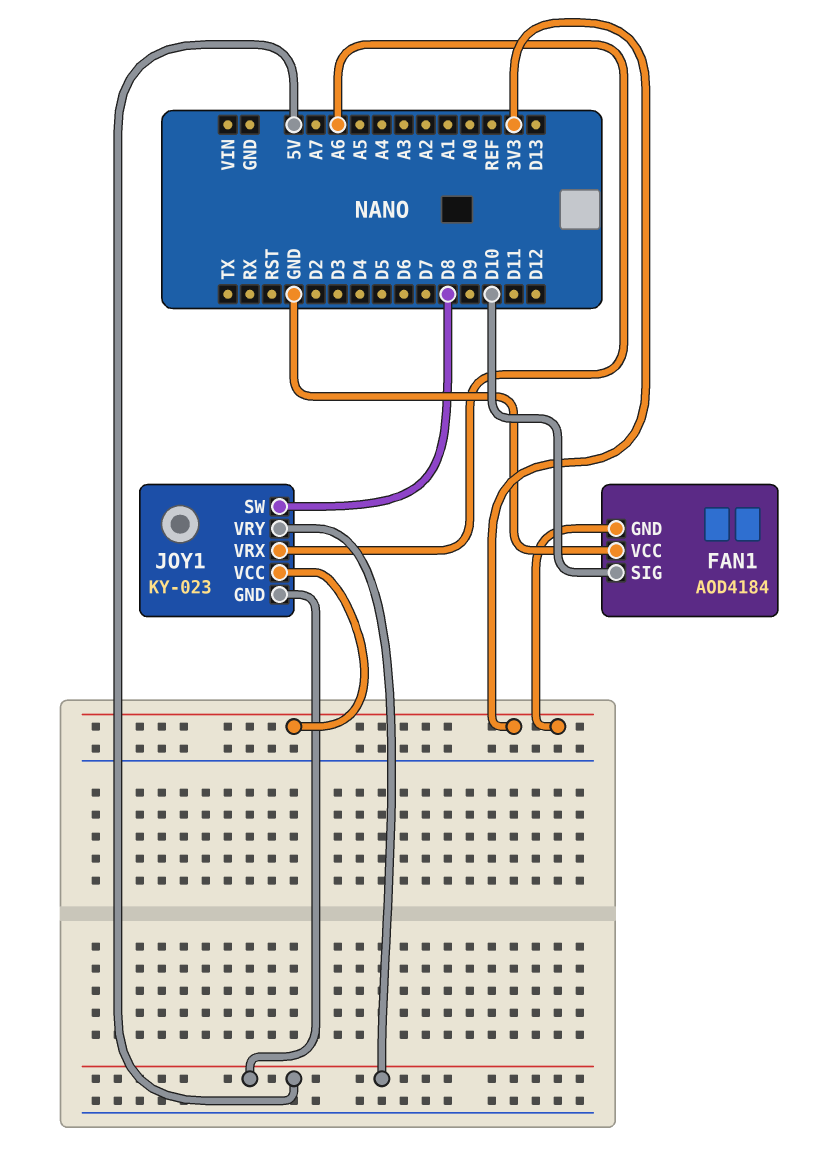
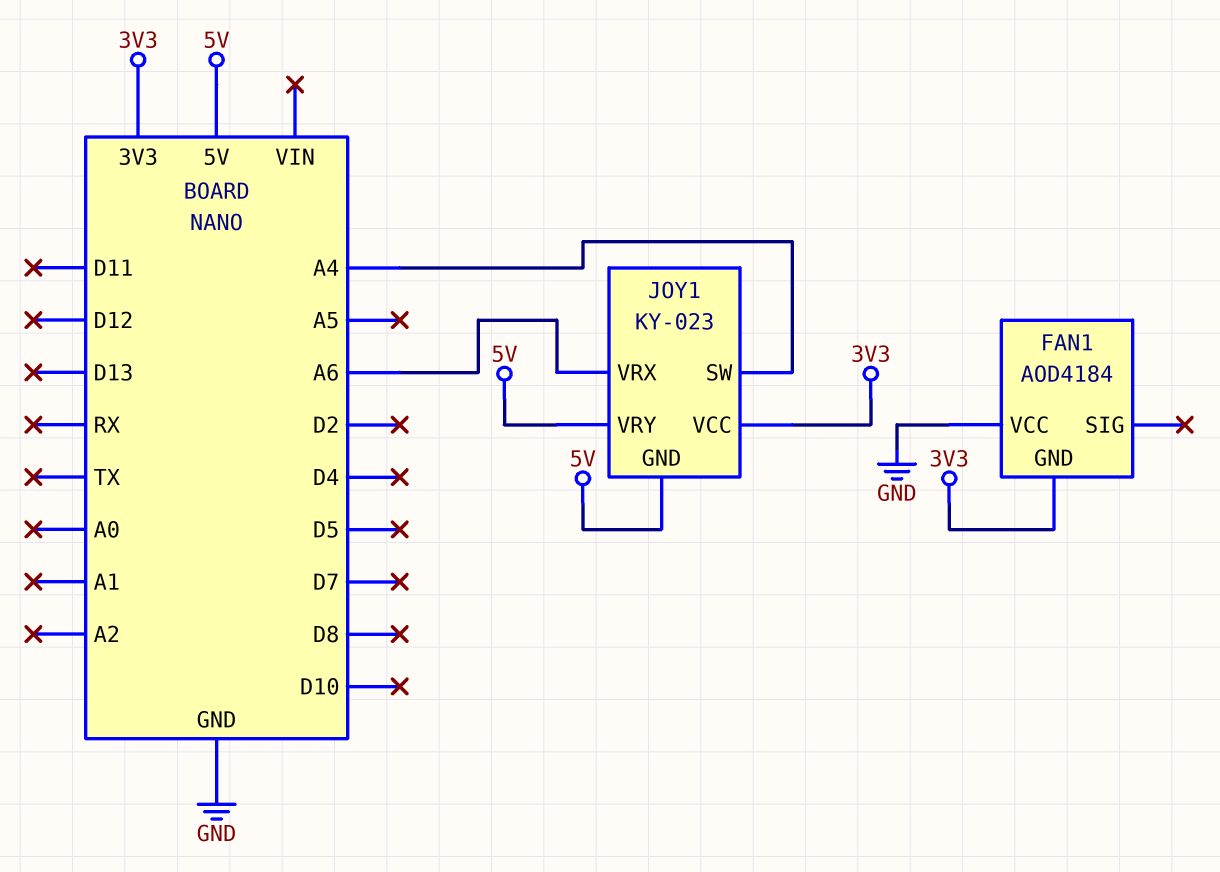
FAN1 pin SIG: D10 -> none
JOY1 pin SW: D8 -> A4

